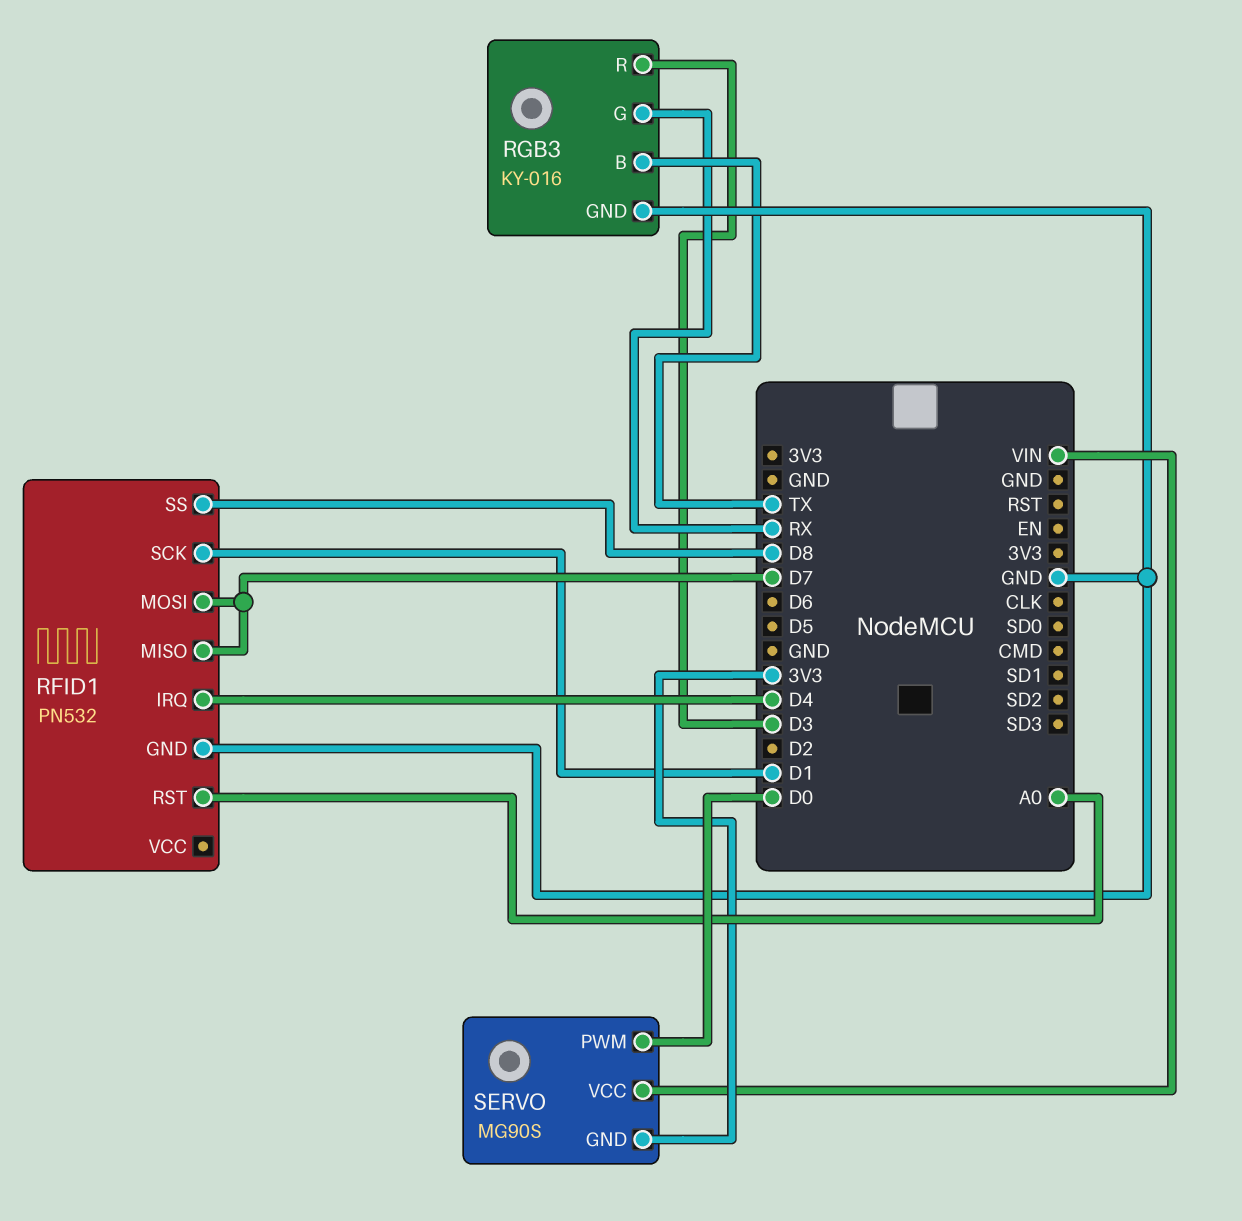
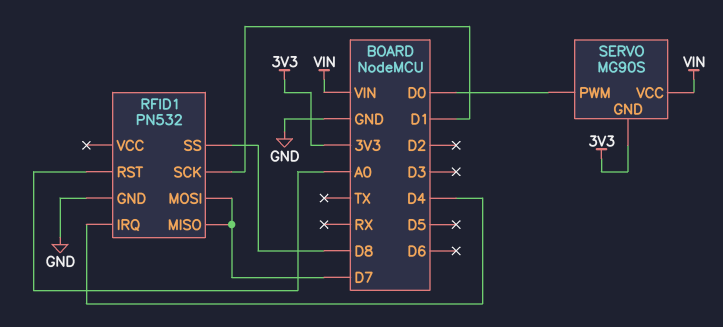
RGB3: KY-016 -> none
RGB3 pin B: TX -> none
RGB3 pin G: RX -> none
RGB3 pin GND: GND -> none
RGB3 pin R: D3 -> none

